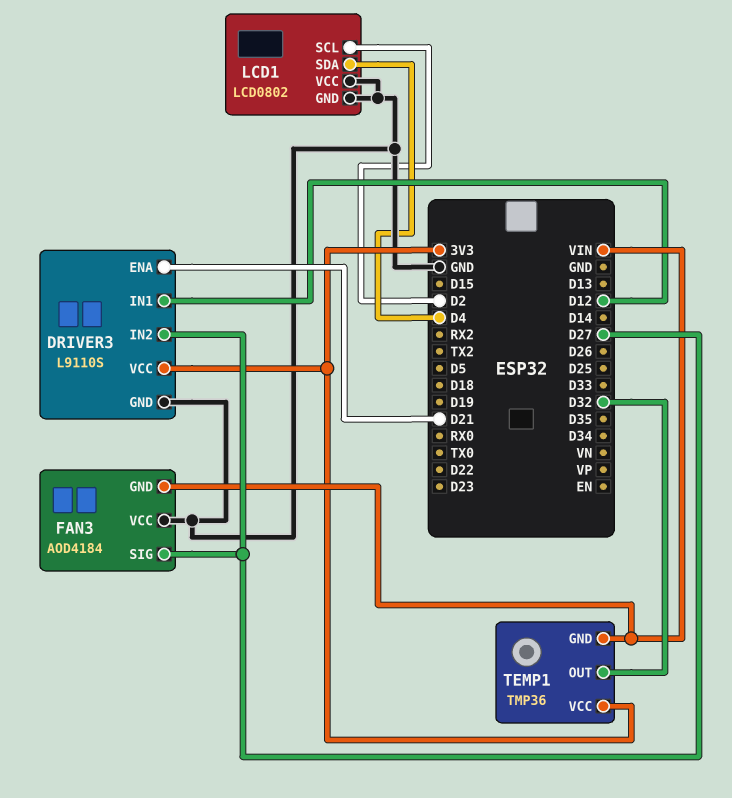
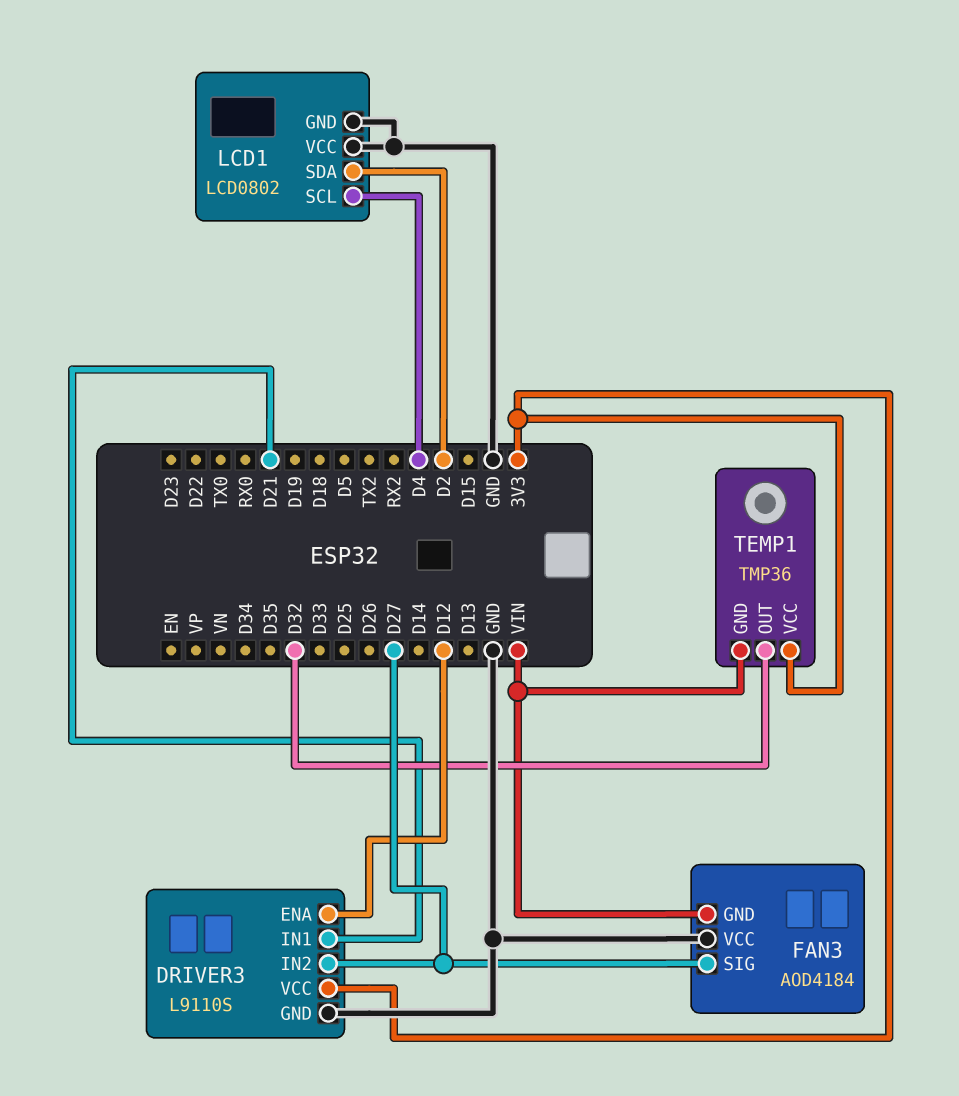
DRIVER3 pin ENA: D21 -> D12
DRIVER3 pin IN1: D12 -> D21
LCD1 pin SCL: D2 -> D4
LCD1 pin SDA: D4 -> D2

